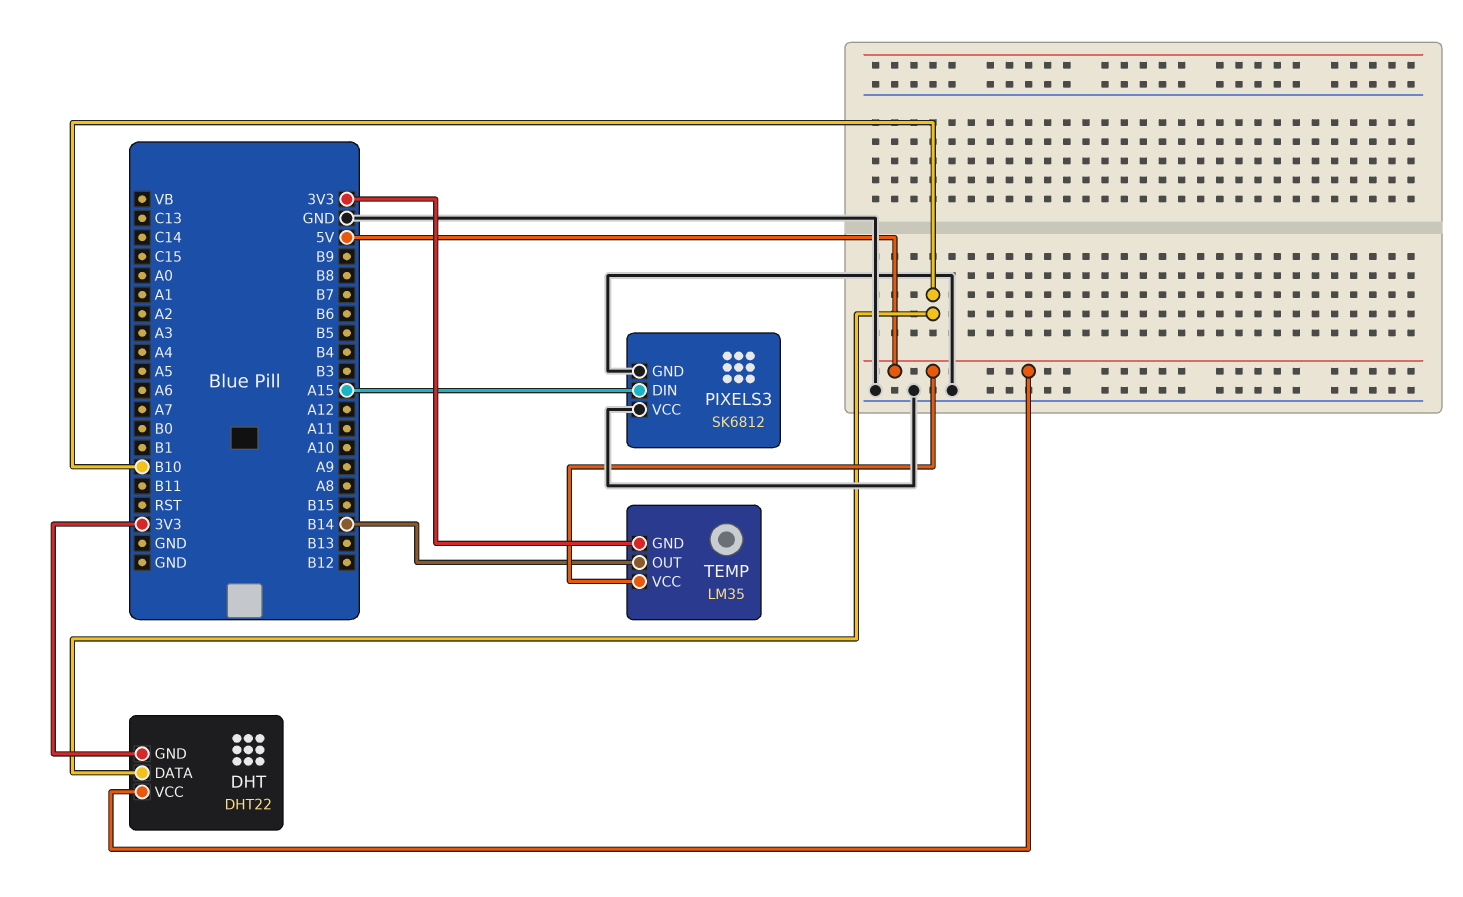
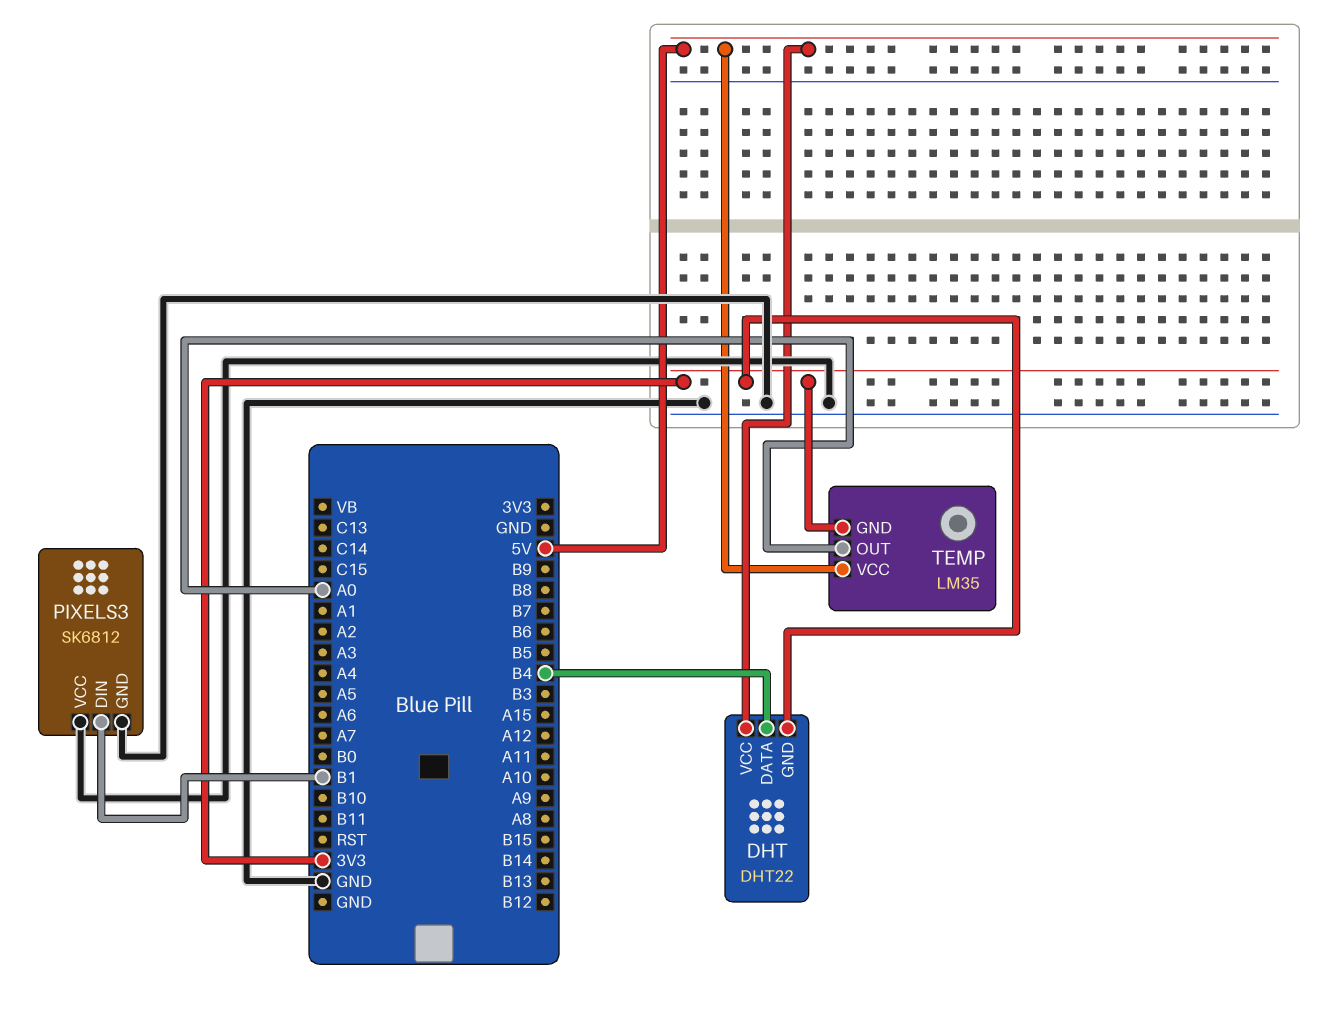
DHT pin DATA: B10 -> B4
PIXELS3 pin DIN: A15 -> B1
TEMP pin OUT: B14 -> A0

